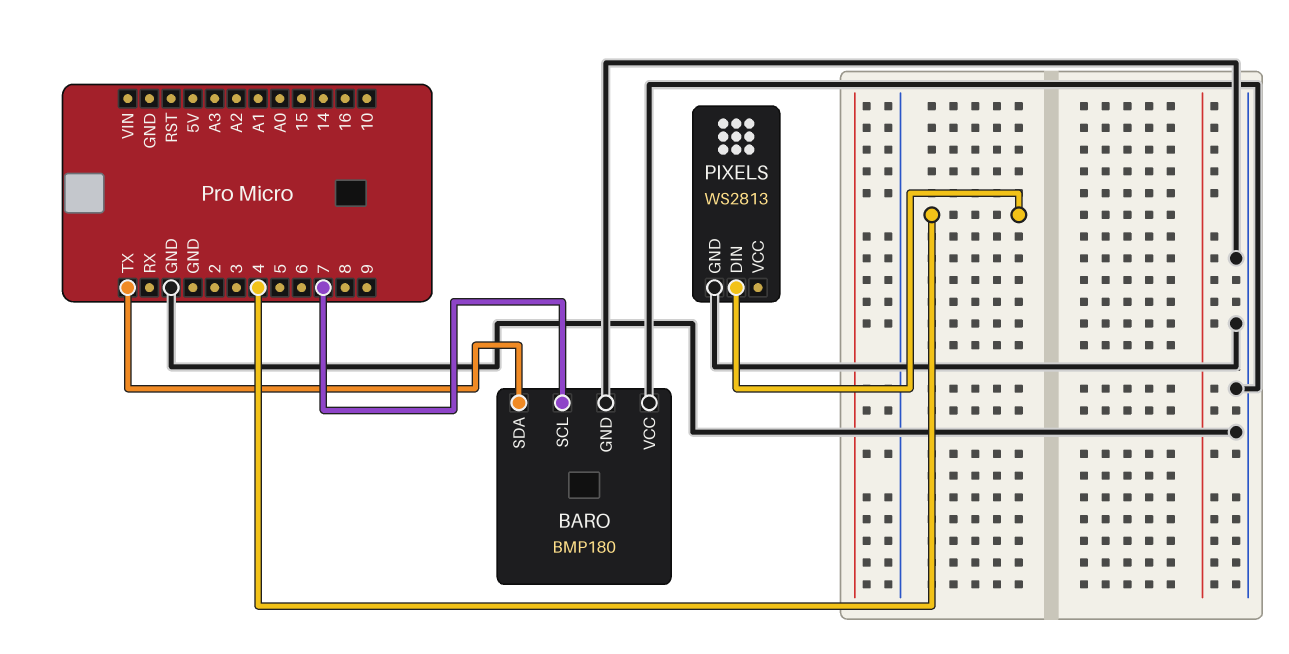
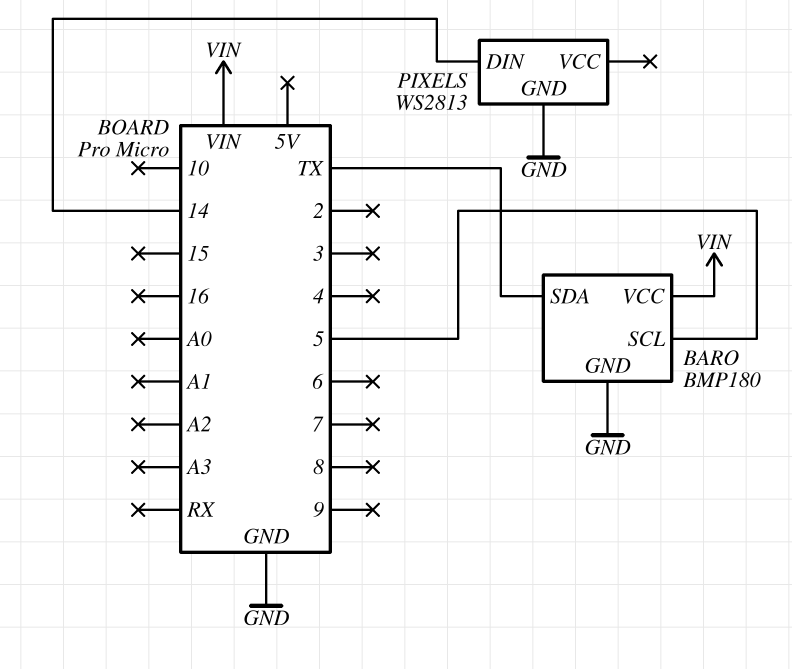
BARO pin SCL: 7 -> 5
BARO pin VCC: GND -> VIN
PIXELS pin DIN: 4 -> 14

